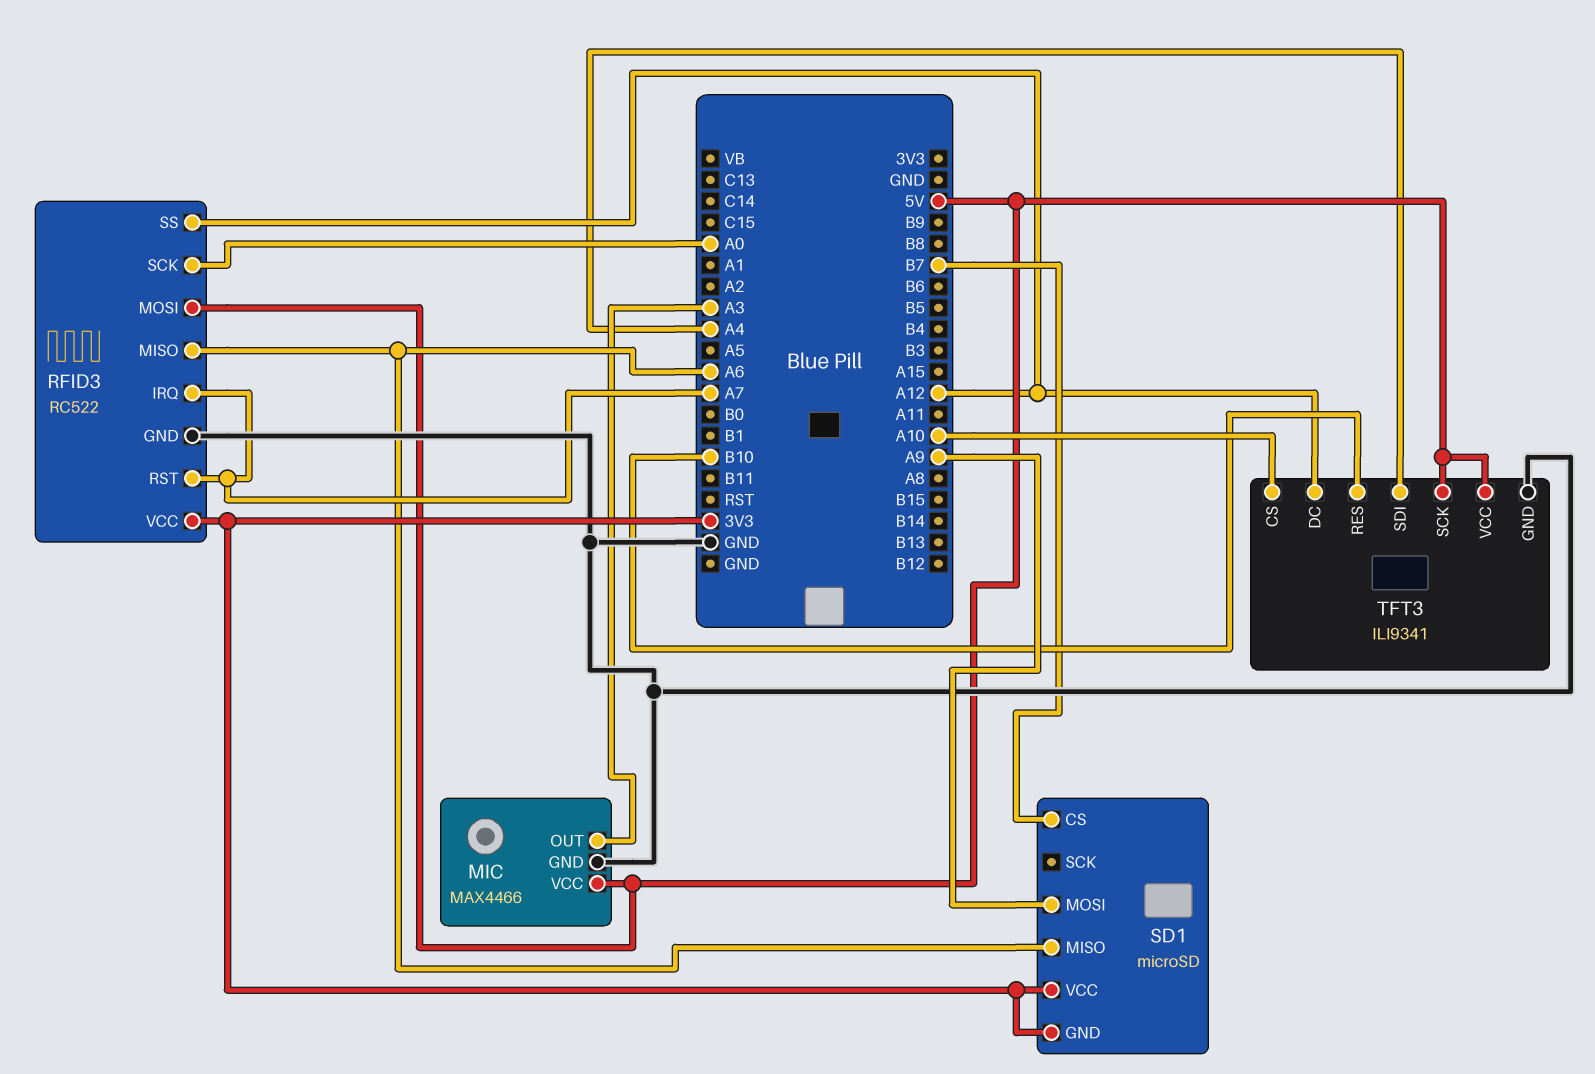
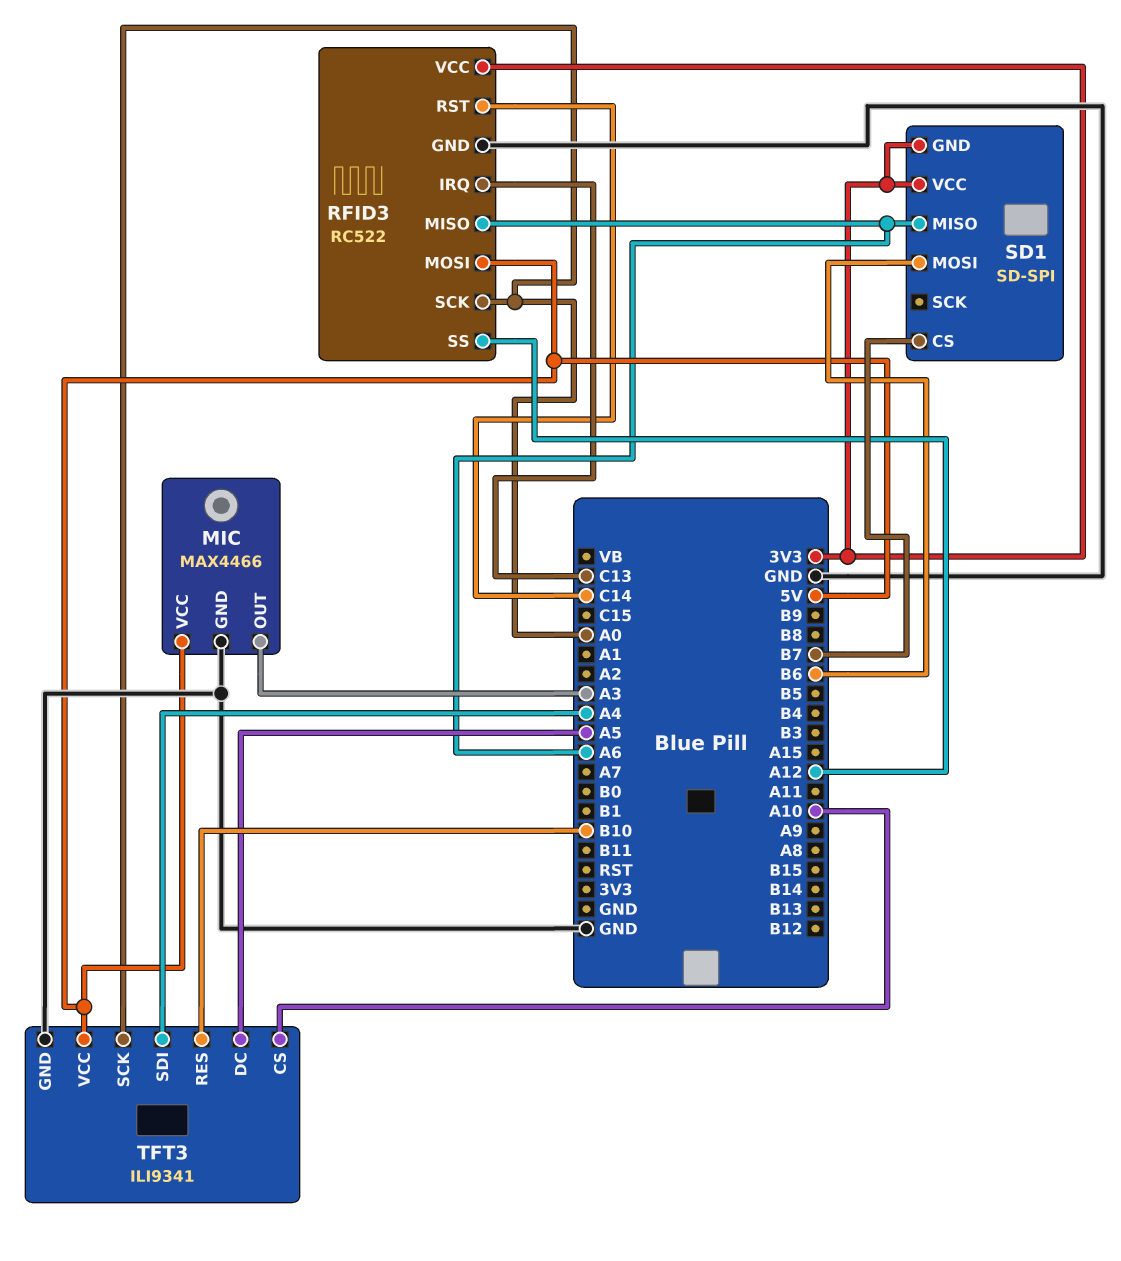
RFID3 pin IRQ: A7 -> C13
RFID3 pin RST: A7 -> C14
SD1: microSD -> SD-SPI
SD1 pin MOSI: A9 -> B6
TFT3 pin DC: A12 -> A5
TFT3 pin SCK: 5V -> A0

